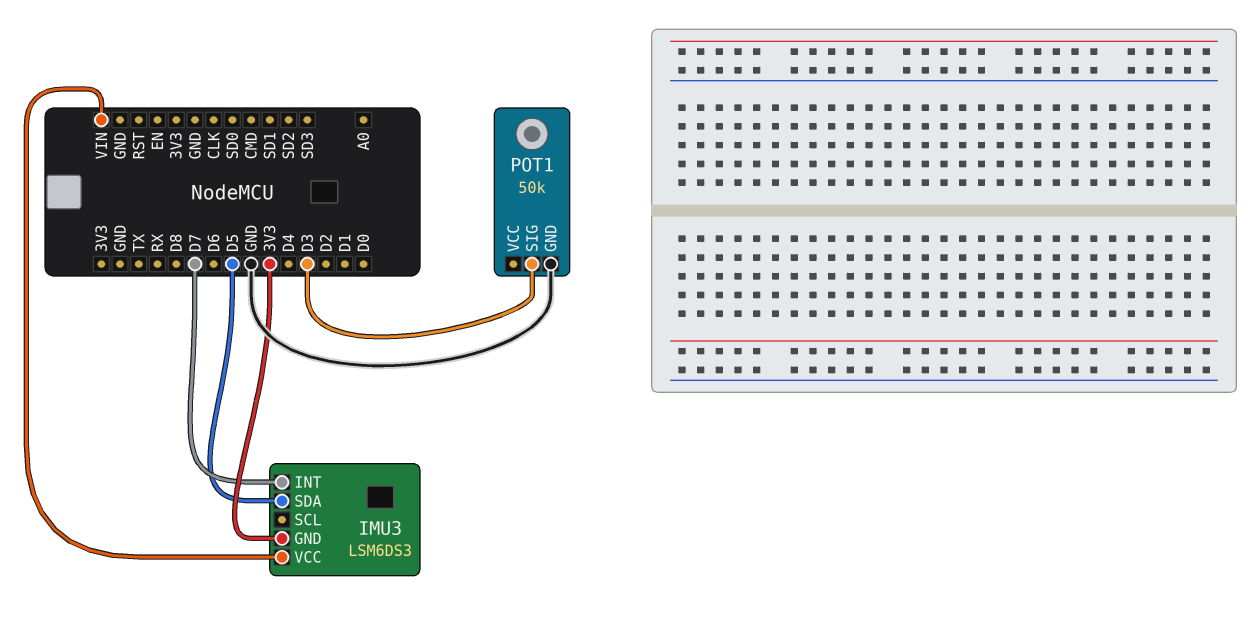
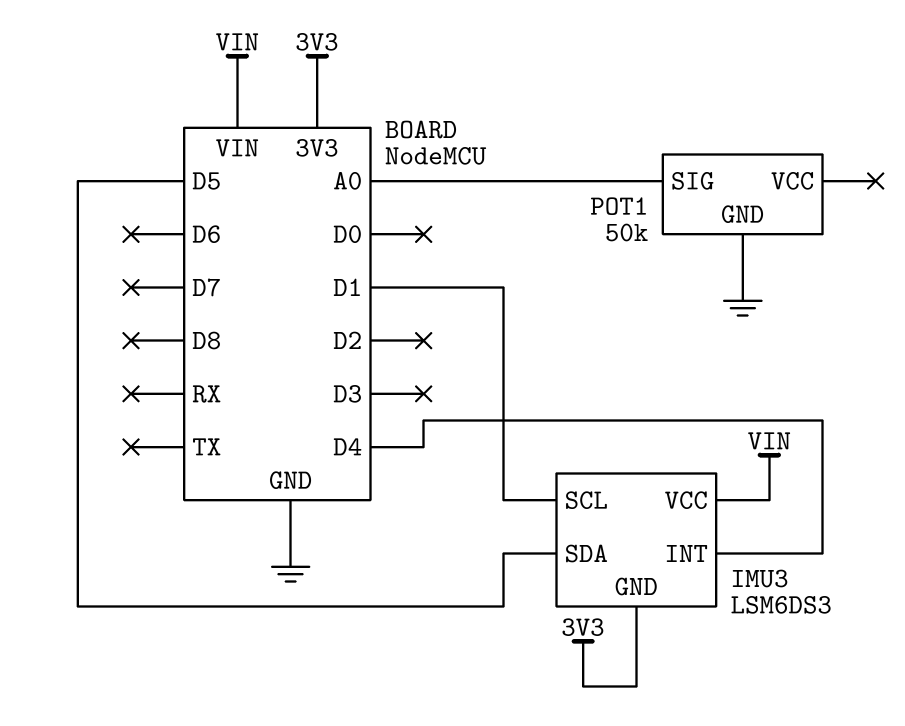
IMU3 pin INT: D7 -> D4
IMU3 pin SCL: none -> D1
POT1 pin SIG: D3 -> A0

